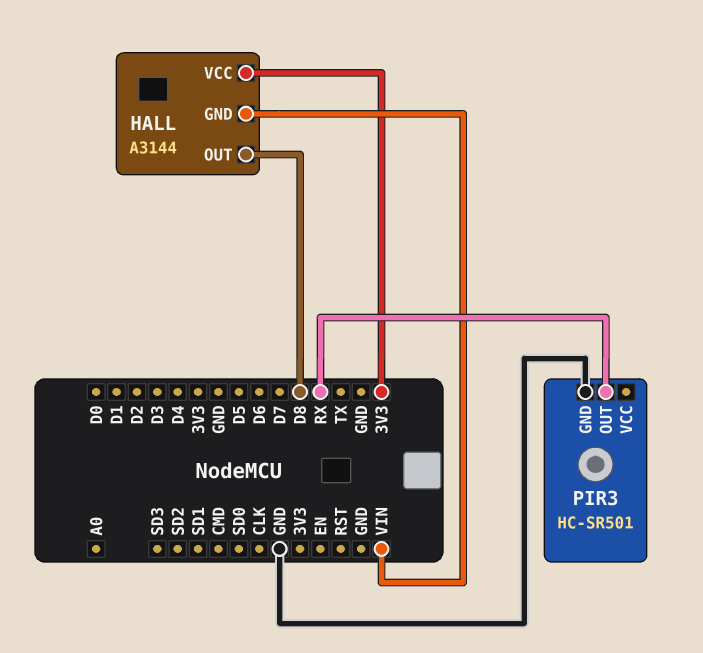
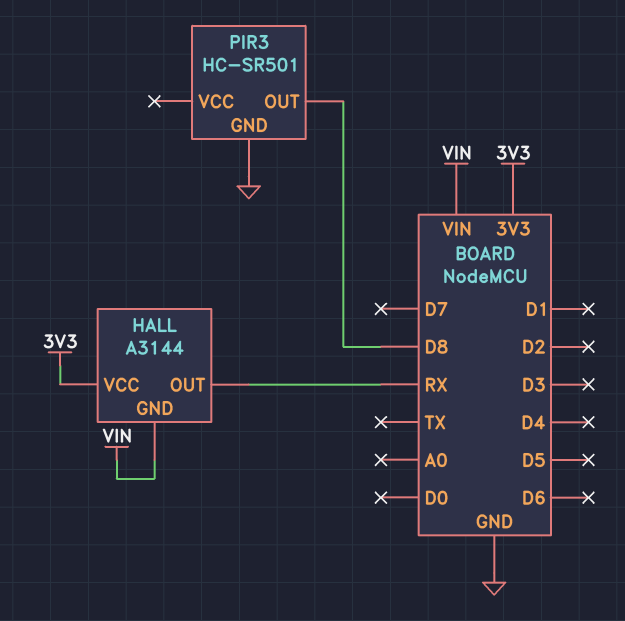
HALL pin OUT: D8 -> RX
PIR3 pin OUT: RX -> D8

